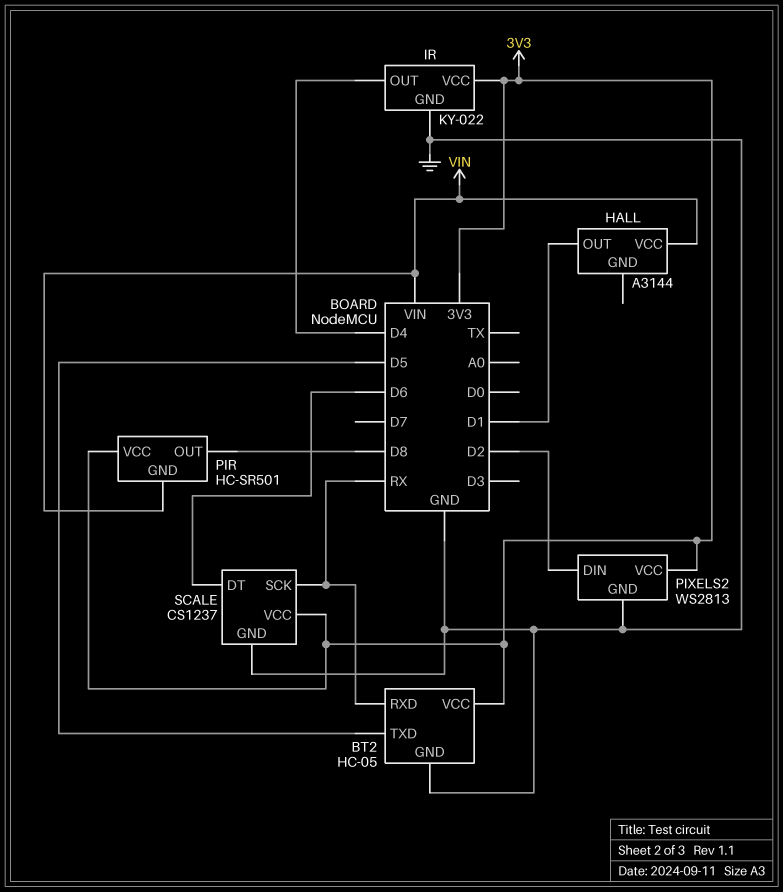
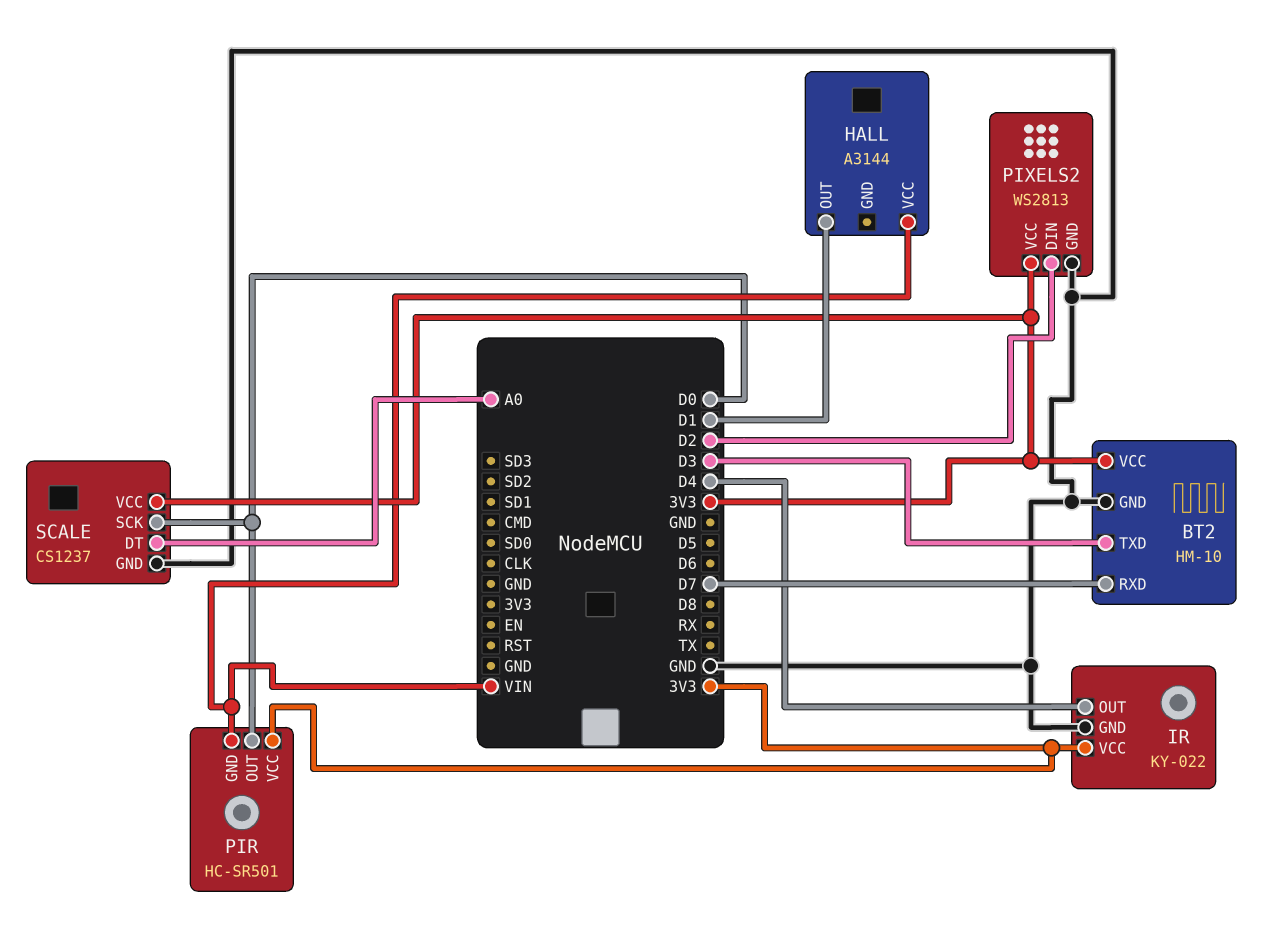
BT2: HC-05 -> HM-10
BT2 pin RXD: RX -> D7
BT2 pin TXD: D5 -> D3
PIR pin OUT: D8 -> D0
SCALE pin DT: D6 -> A0
SCALE pin SCK: RX -> D0

